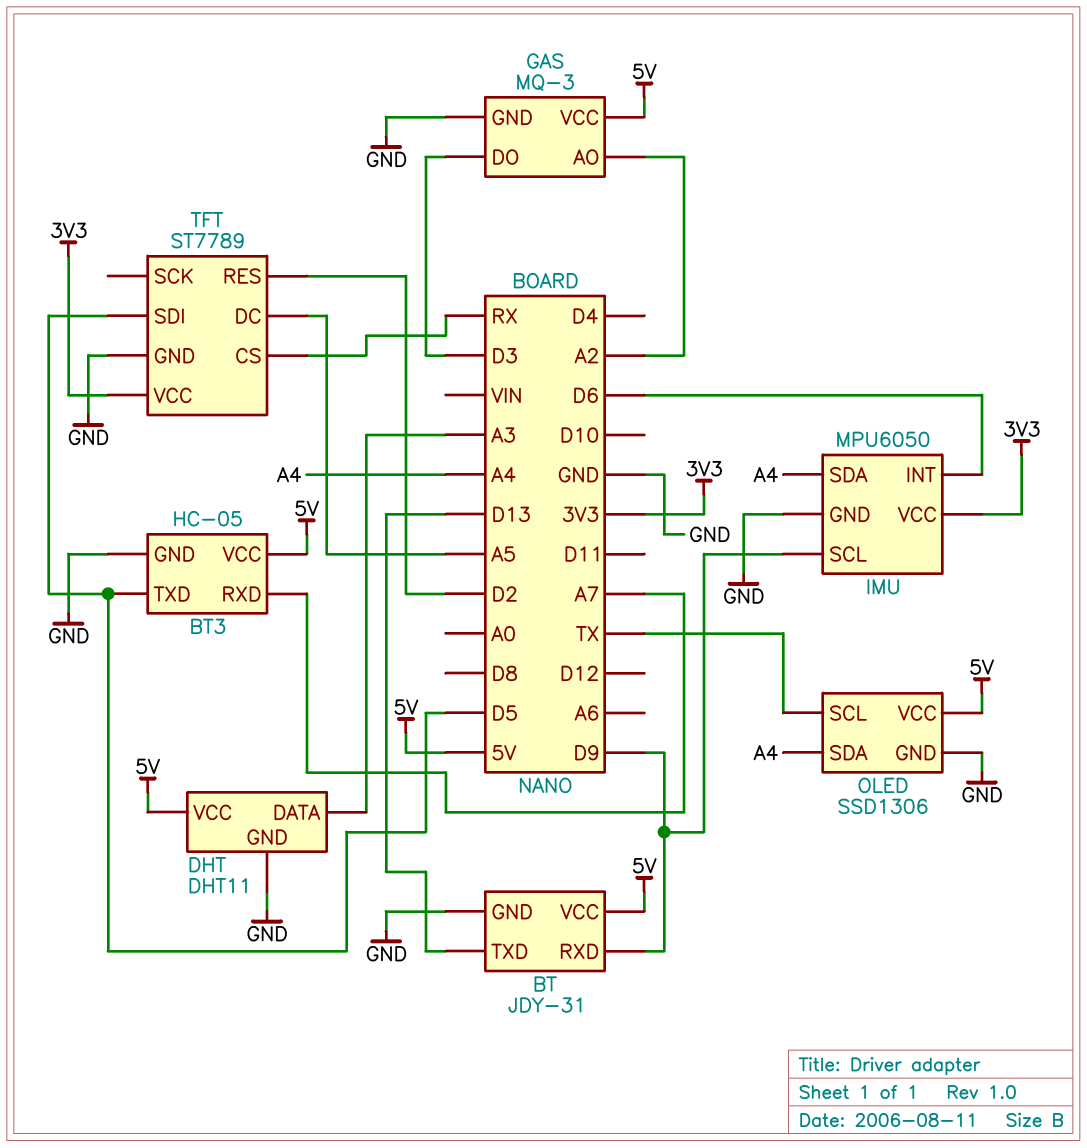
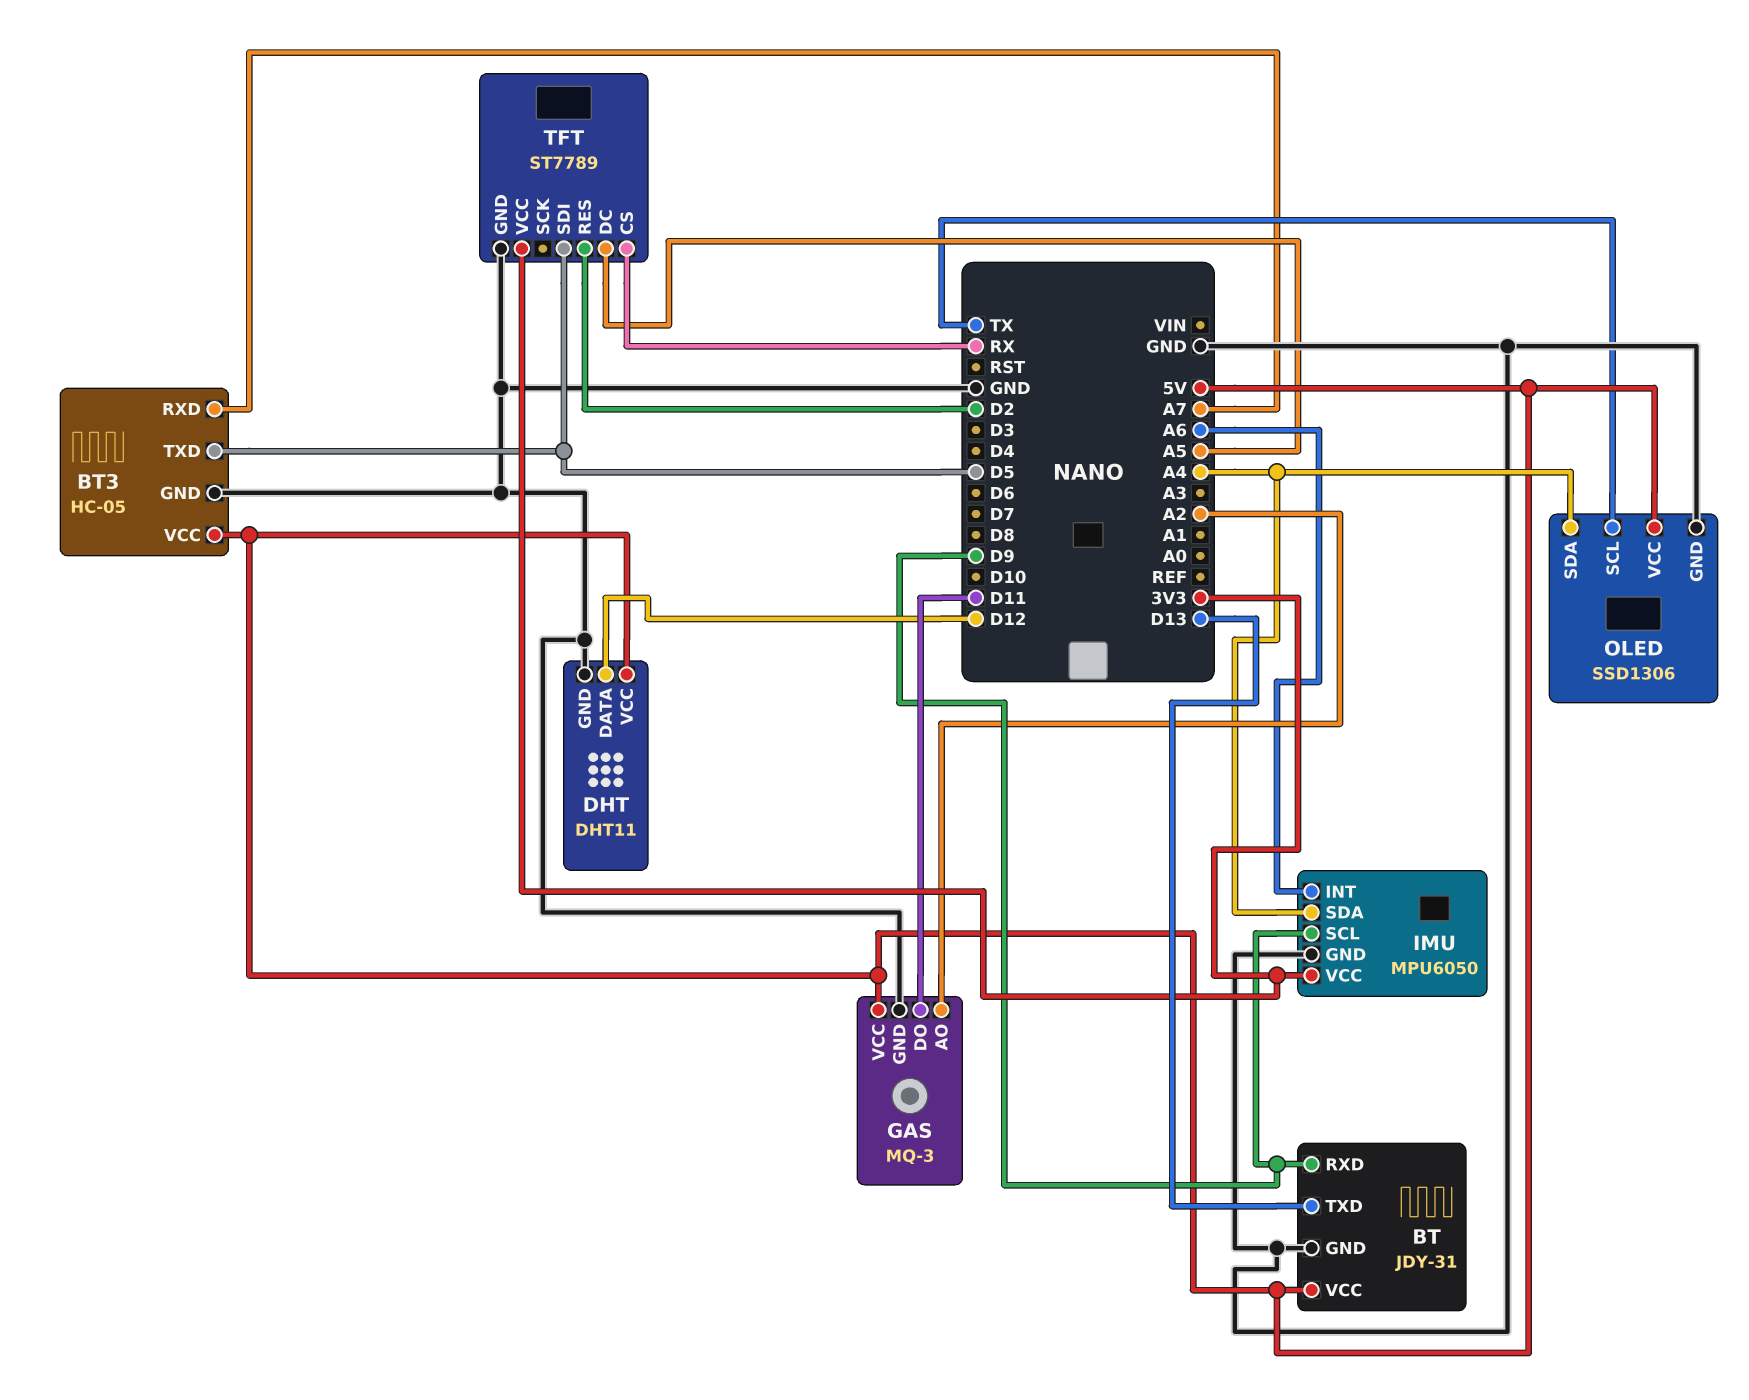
DHT pin DATA: A3 -> D12
GAS pin DO: D3 -> D11
IMU pin INT: D6 -> A6

